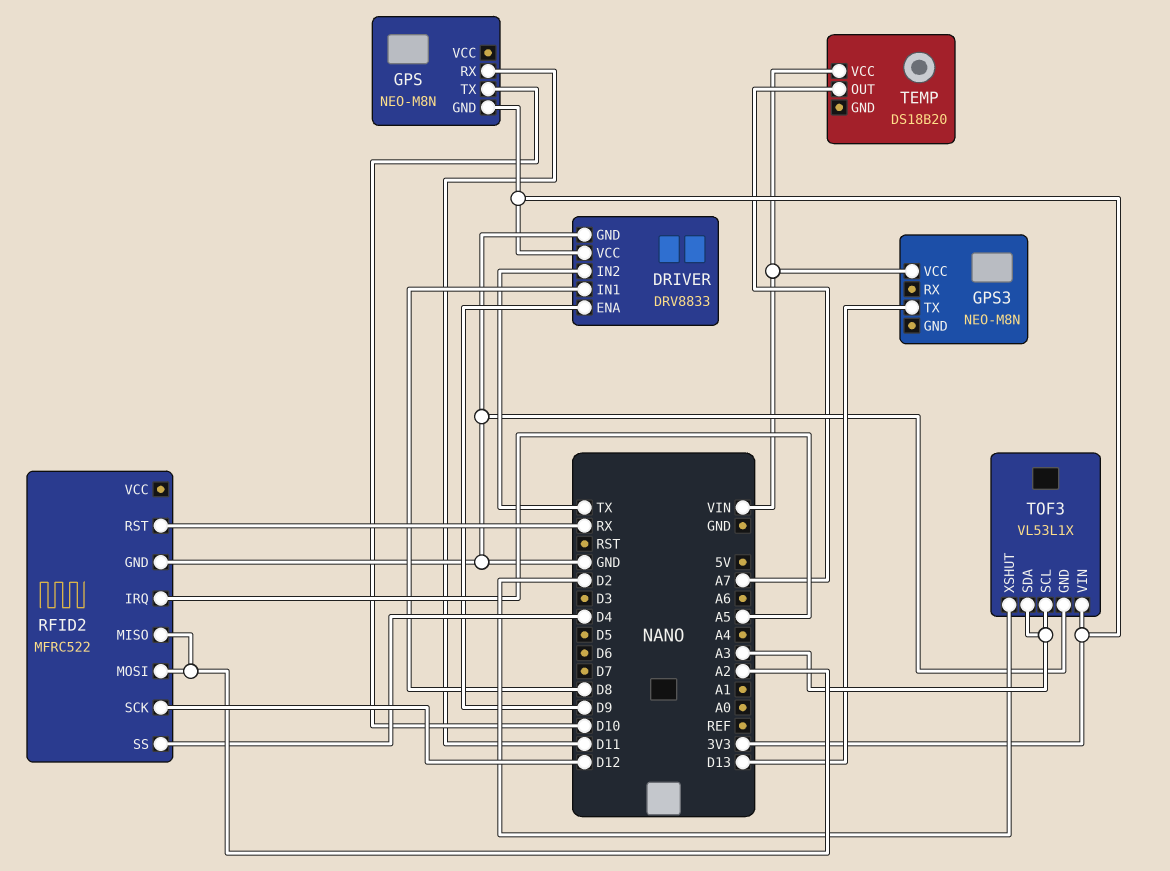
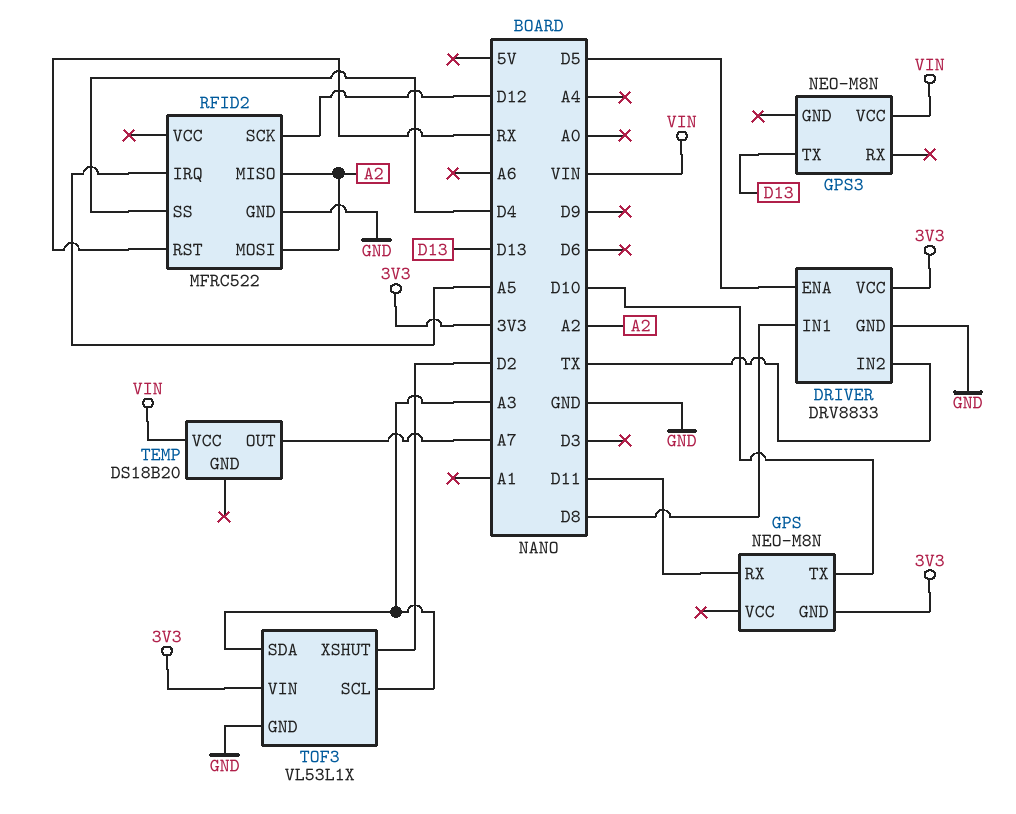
DRIVER pin ENA: D9 -> D5

